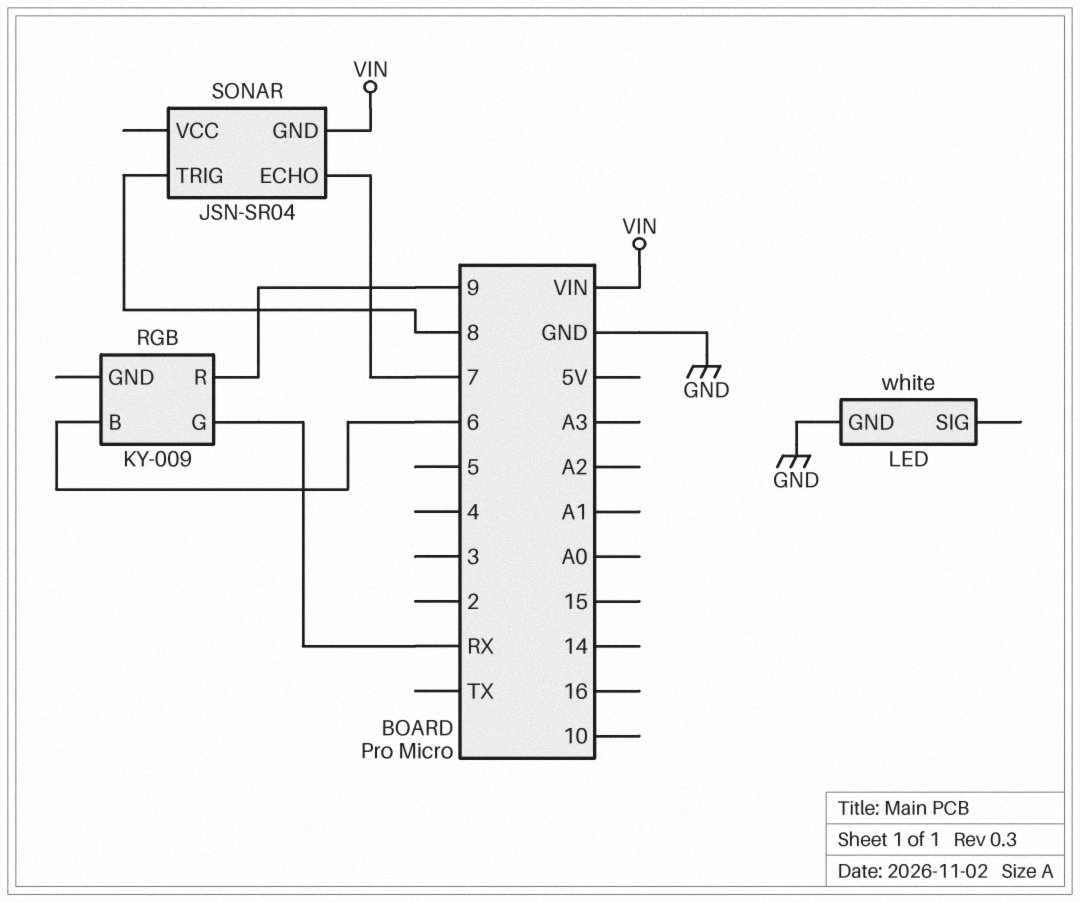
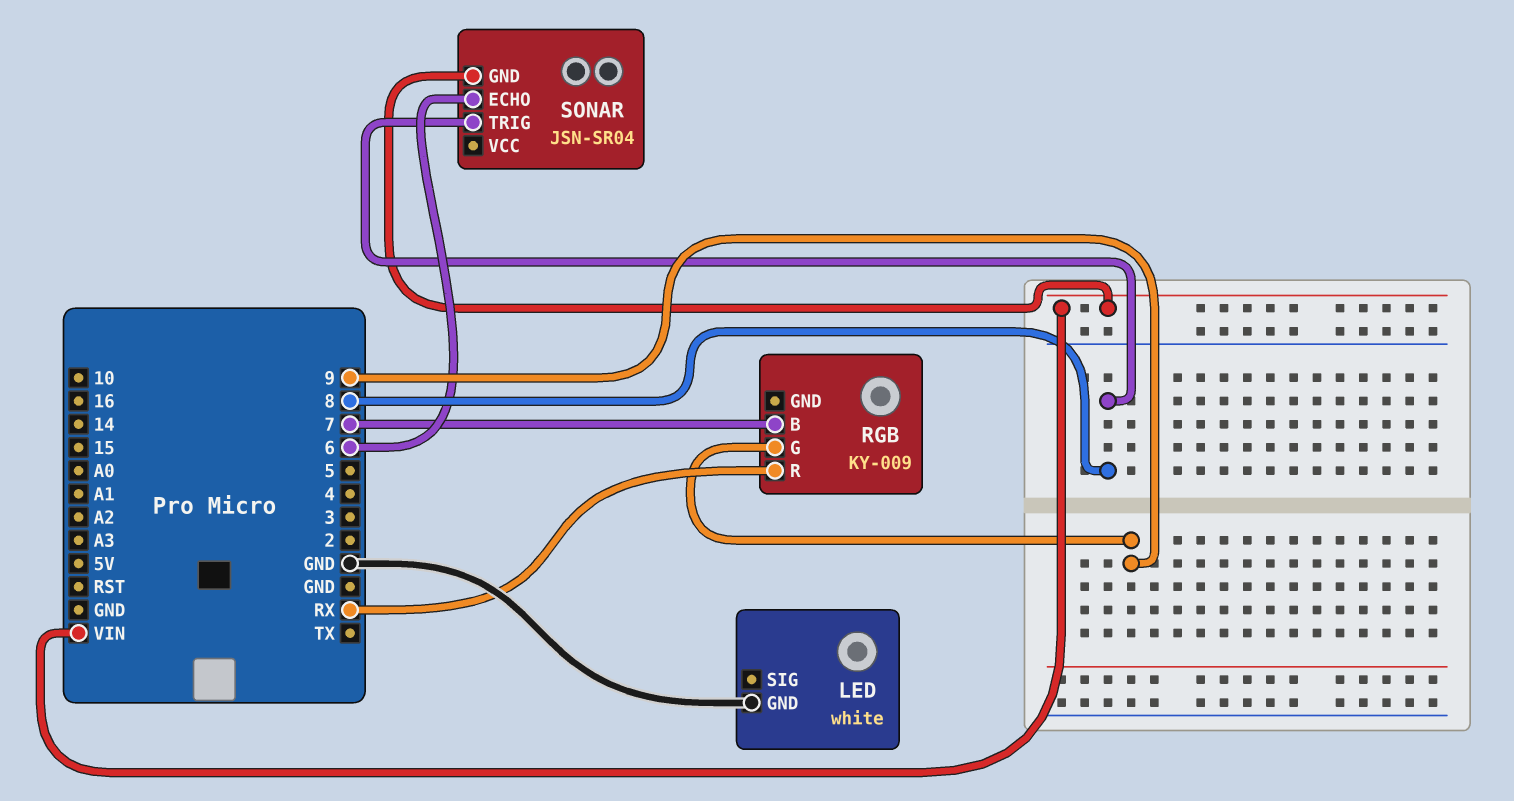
RGB pin B: 6 -> 7
RGB pin G: RX -> 9
RGB pin R: 9 -> RX
SONAR pin ECHO: 7 -> 6

